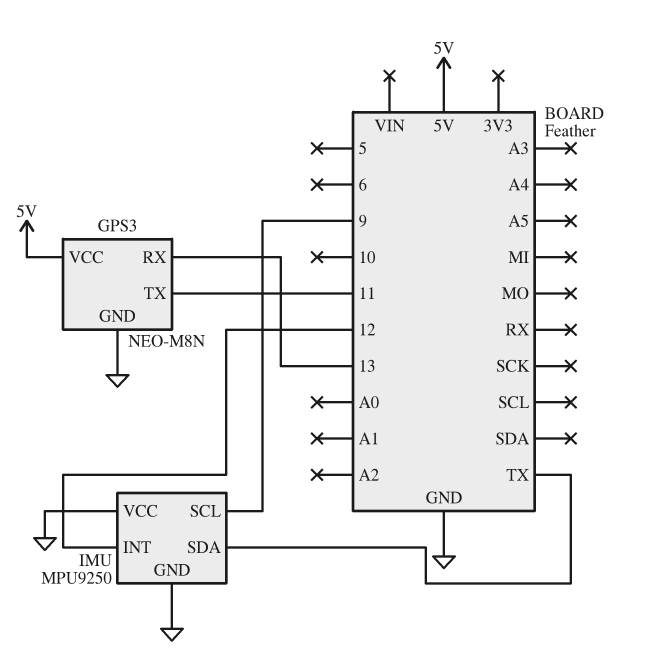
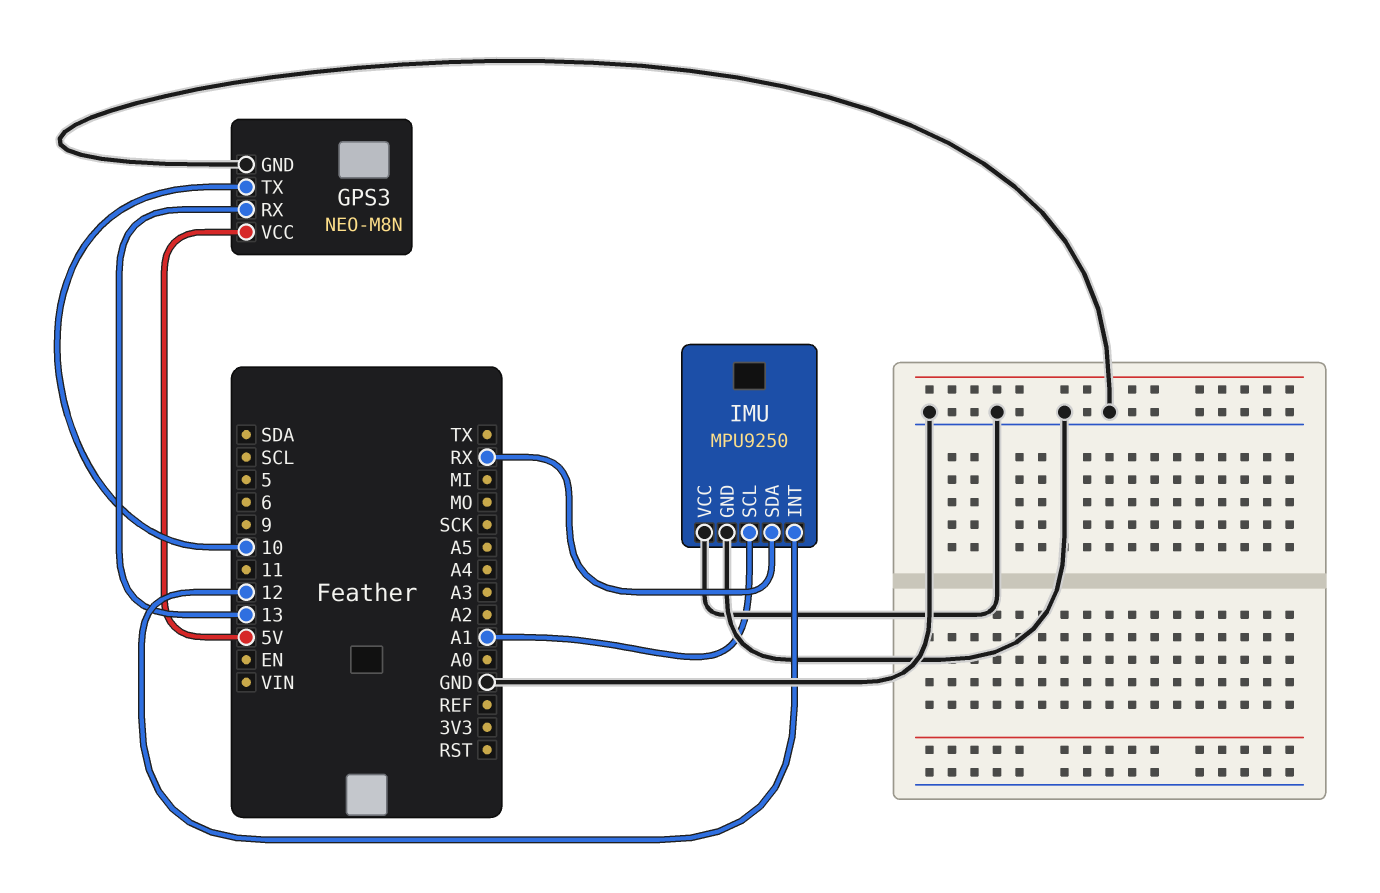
GPS3 pin TX: 11 -> 10
IMU pin SCL: 9 -> A1
IMU pin SDA: TX -> RX

